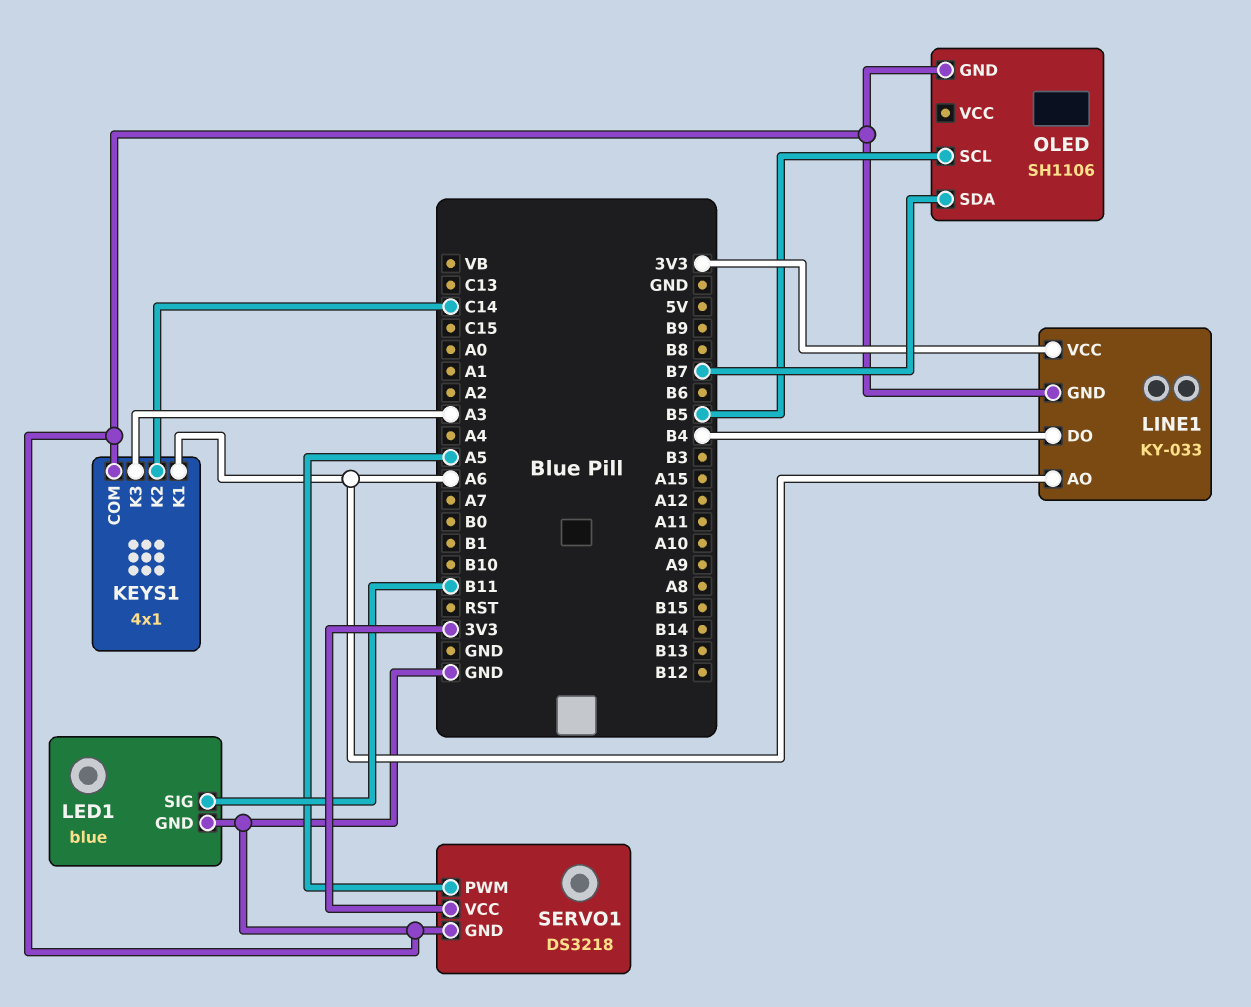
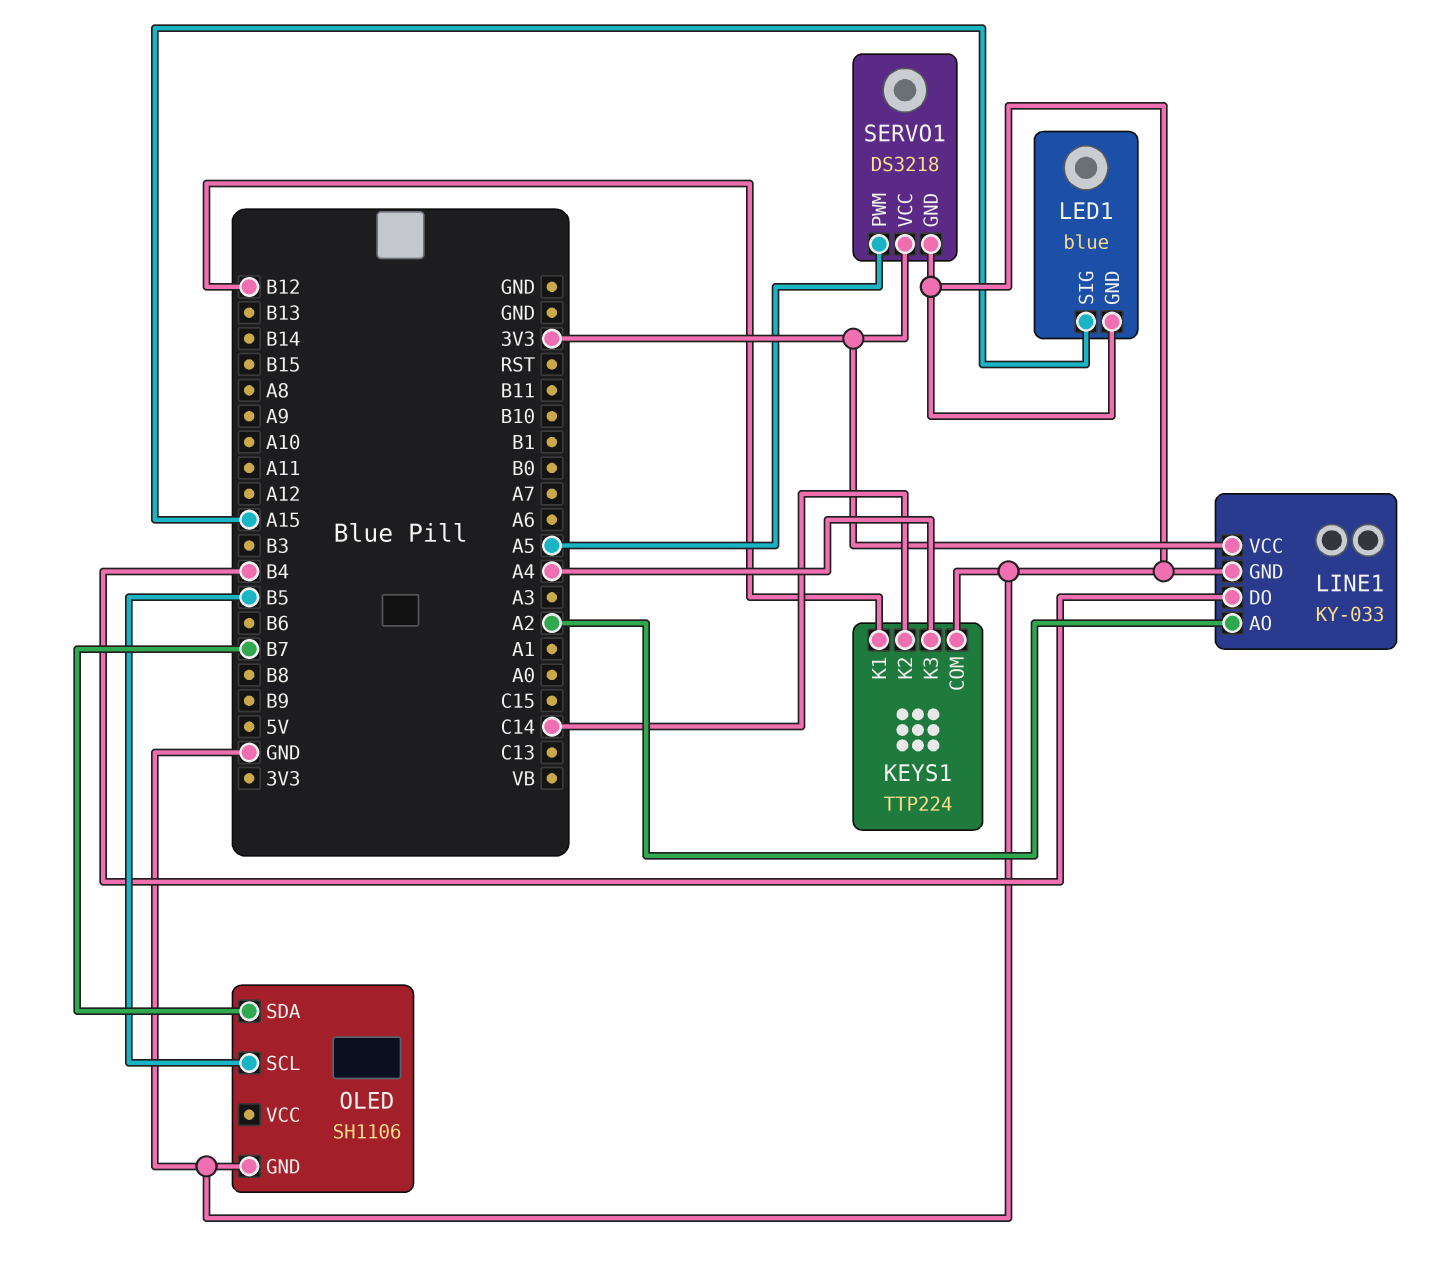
KEYS1: 4x1 -> TTP224
KEYS1 pin K1: A6 -> B12
KEYS1 pin K3: A3 -> A4
LED1 pin SIG: B11 -> A15
LINE1 pin AO: A6 -> A2

